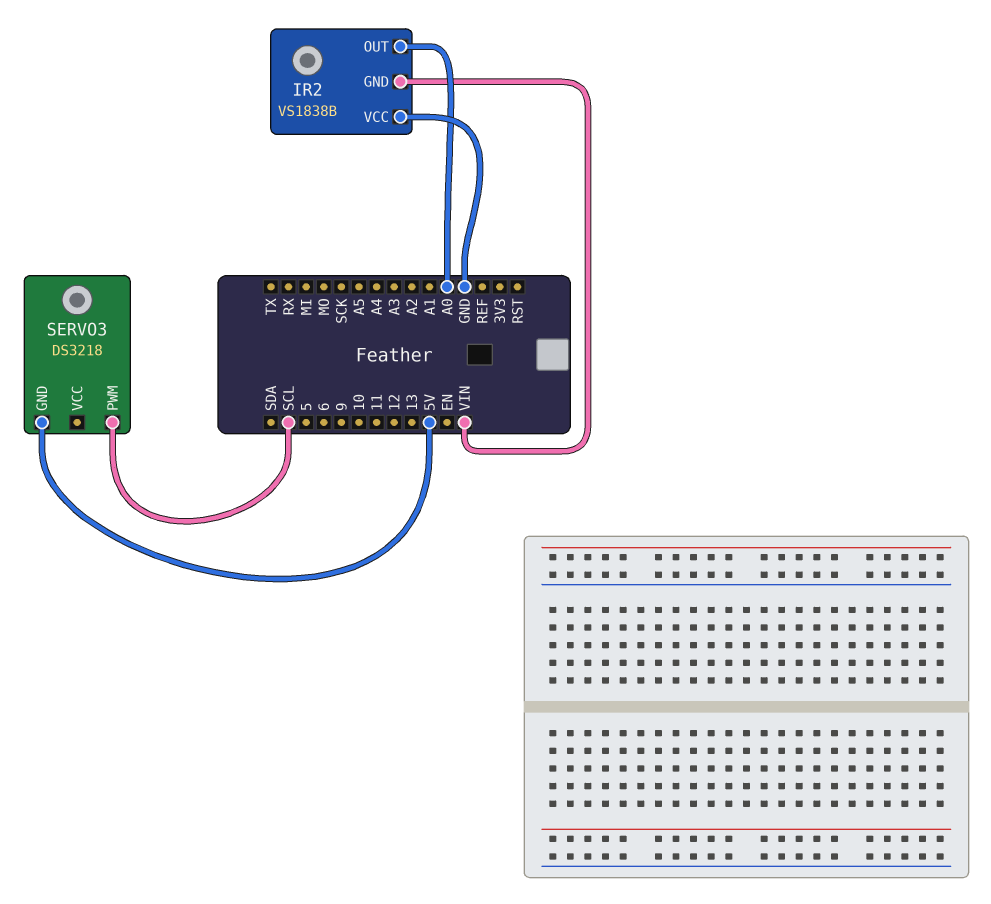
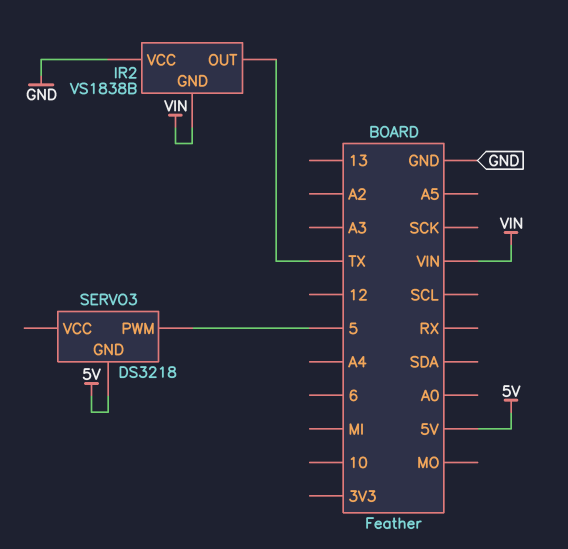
IR2 pin OUT: A0 -> TX
SERVO3 pin PWM: SCL -> 5

